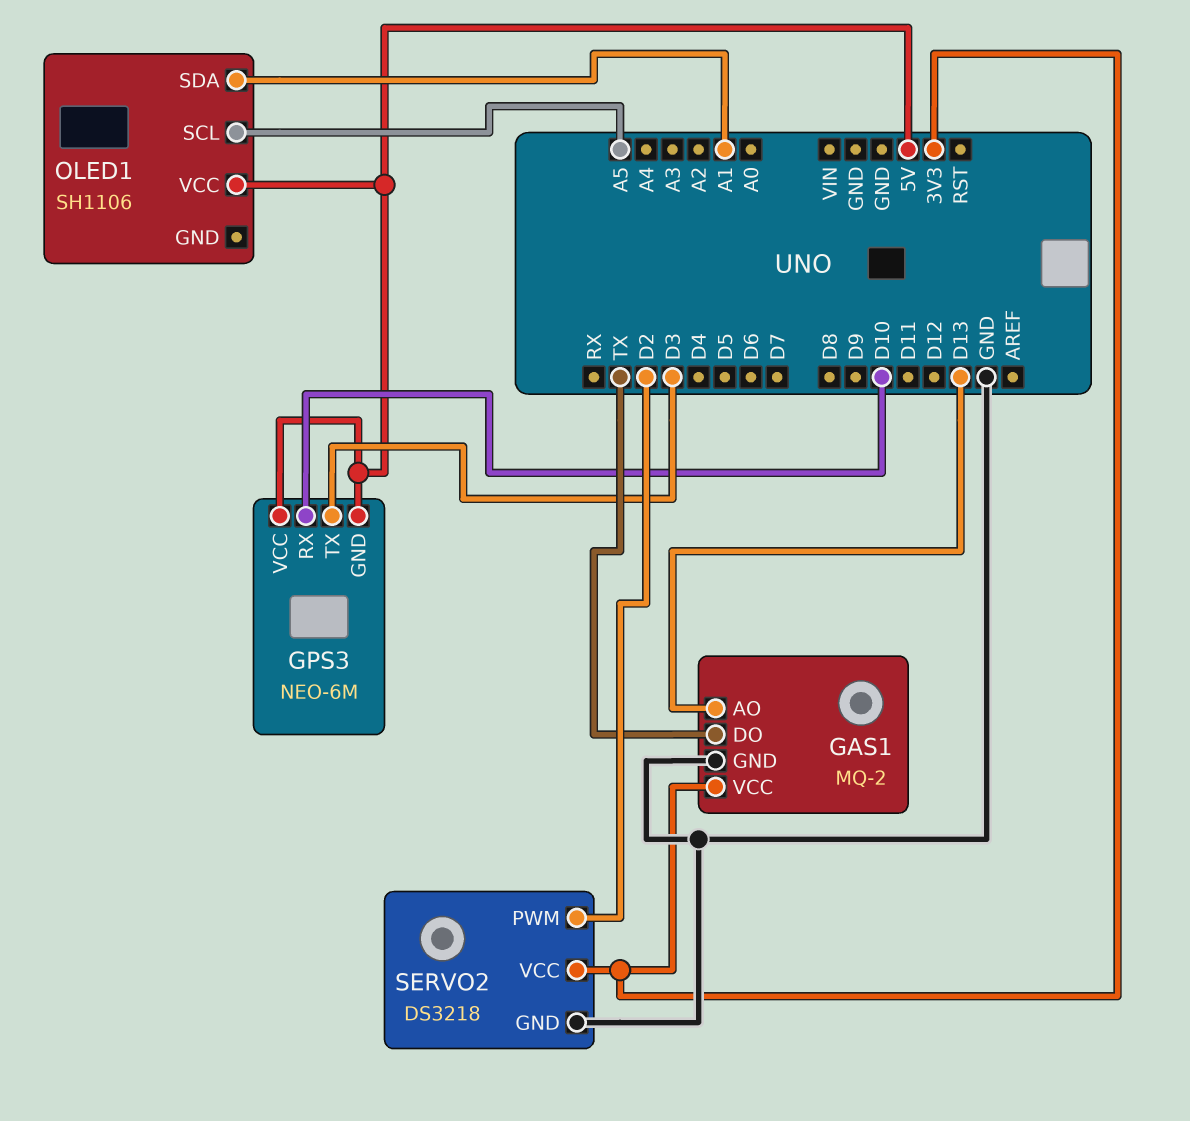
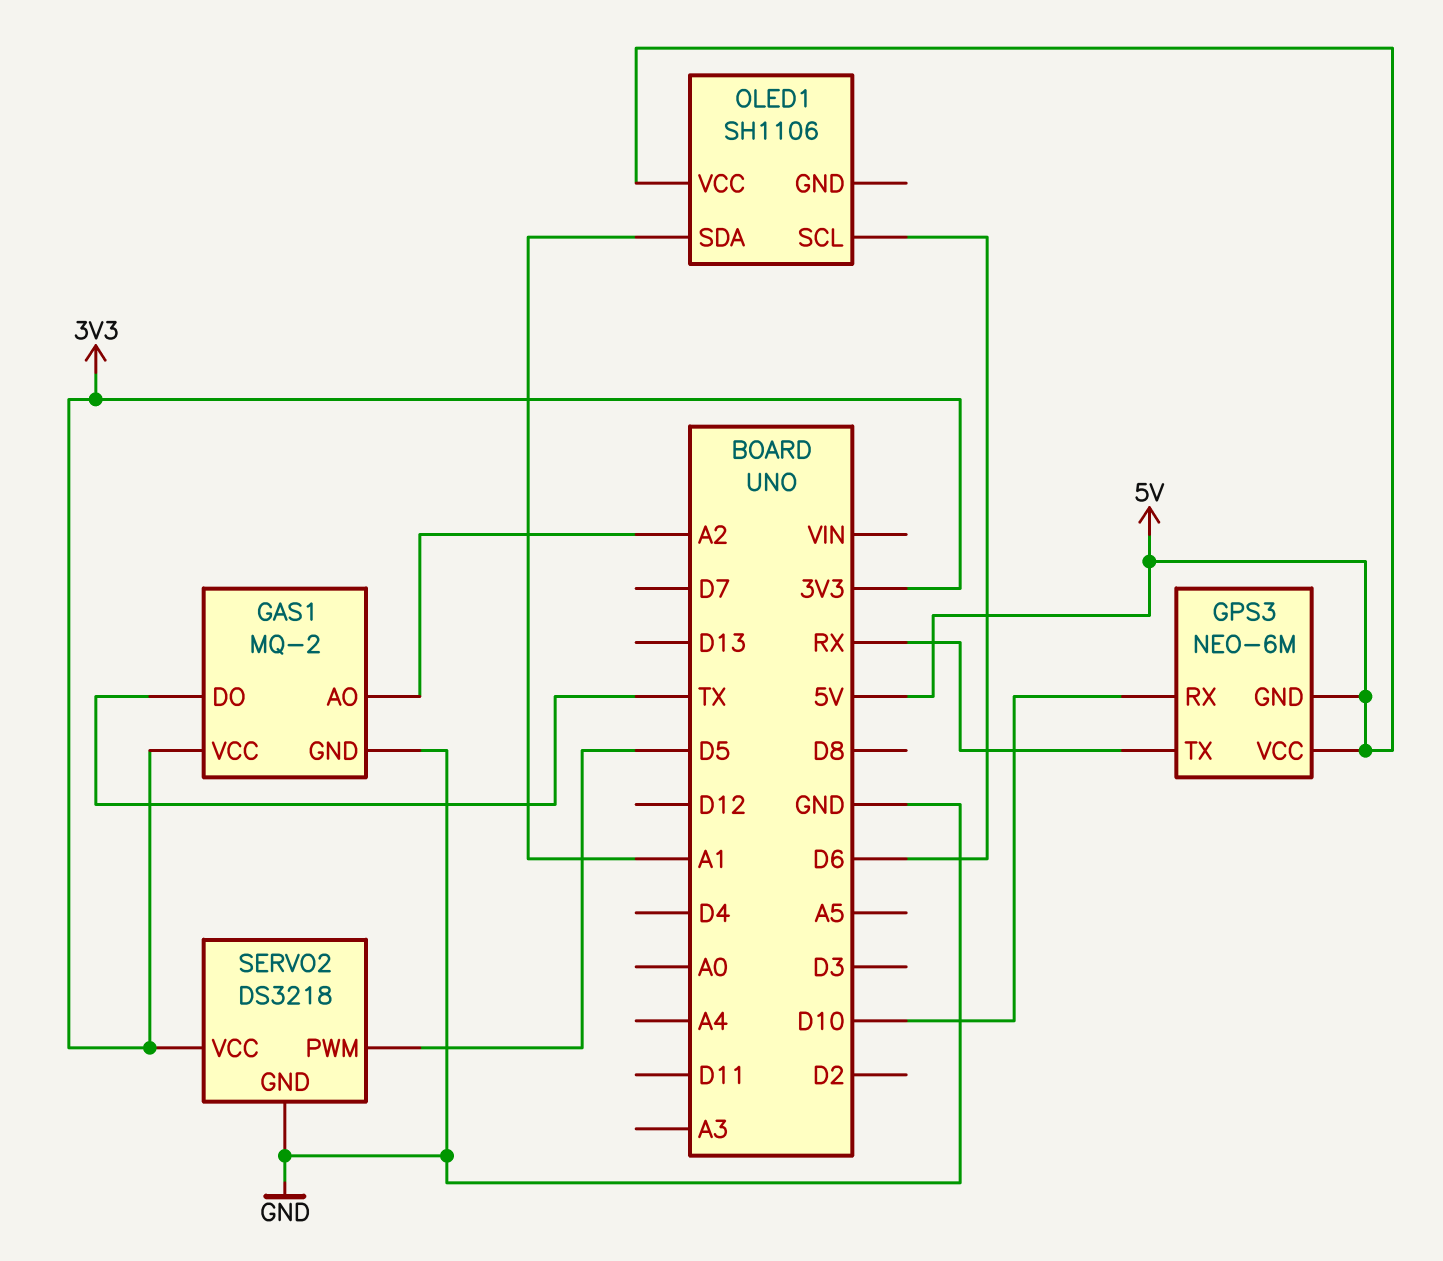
GAS1 pin AO: D13 -> A2
GPS3 pin TX: D3 -> RX
OLED1 pin SCL: A5 -> D6
SERVO2 pin PWM: D2 -> D5

